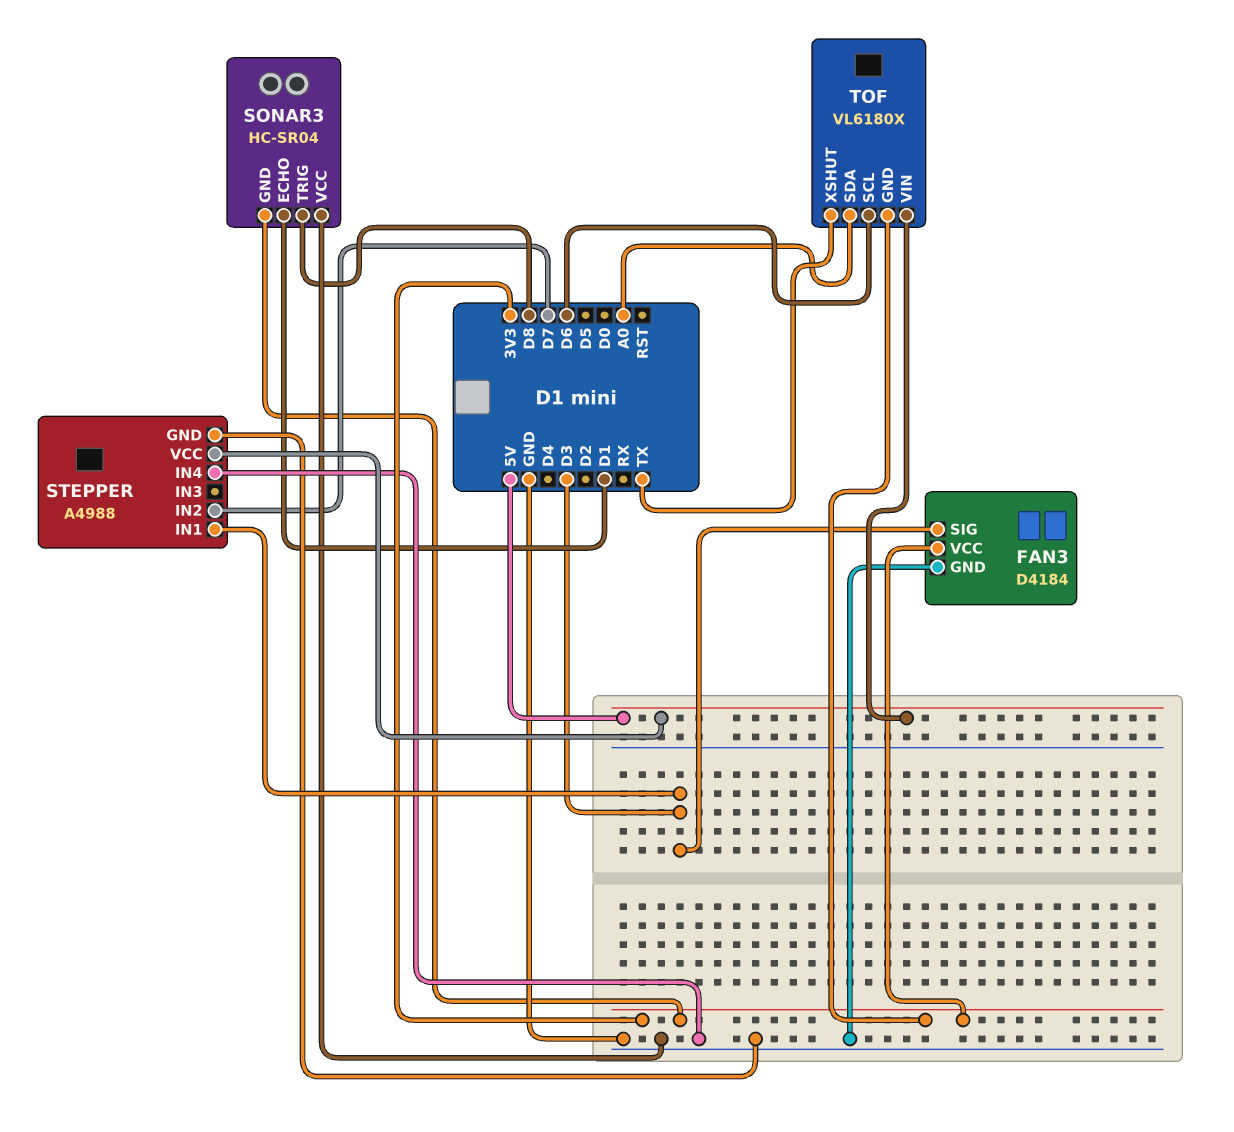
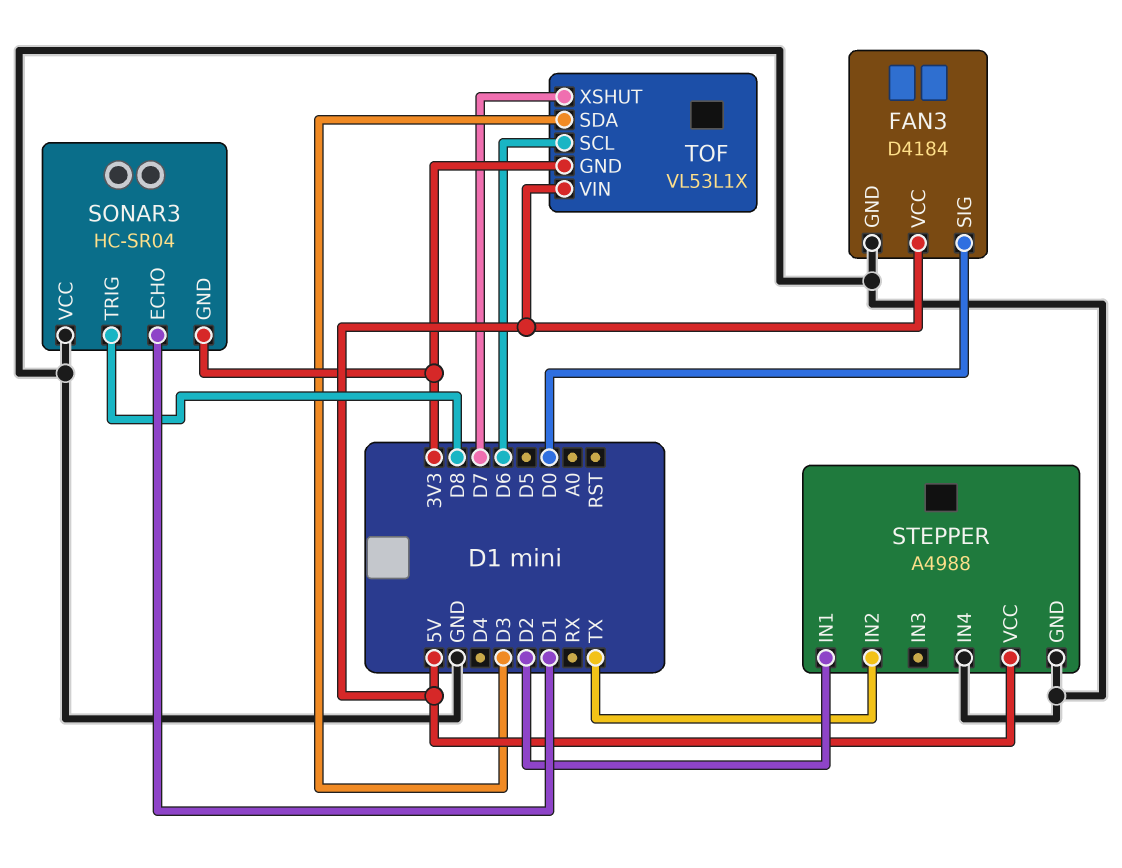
FAN3 pin SIG: D3 -> D0
FAN3 pin VCC: 3V3 -> 5V
STEPPER pin IN1: D3 -> D2
STEPPER pin IN2: D7 -> TX
TOF: VL6180X -> VL53L1X
TOF pin SDA: A0 -> D3
TOF pin XSHUT: TX -> D7

